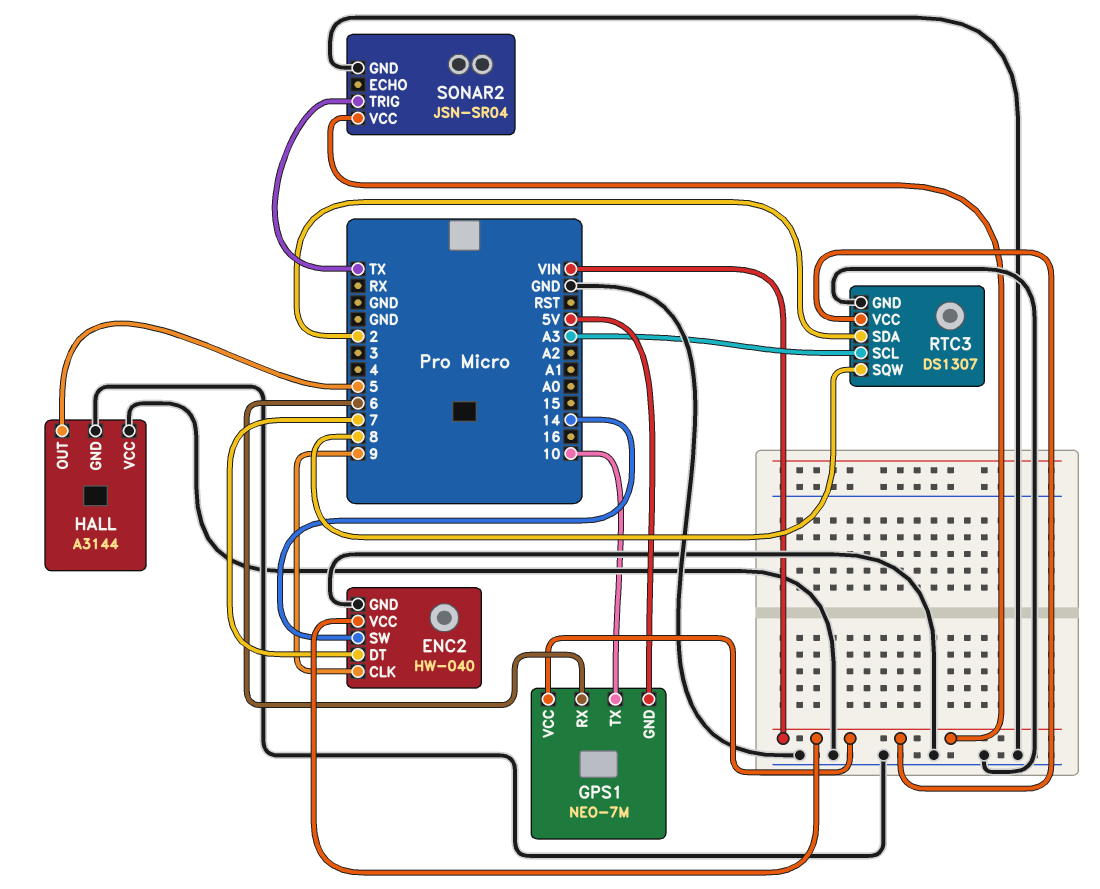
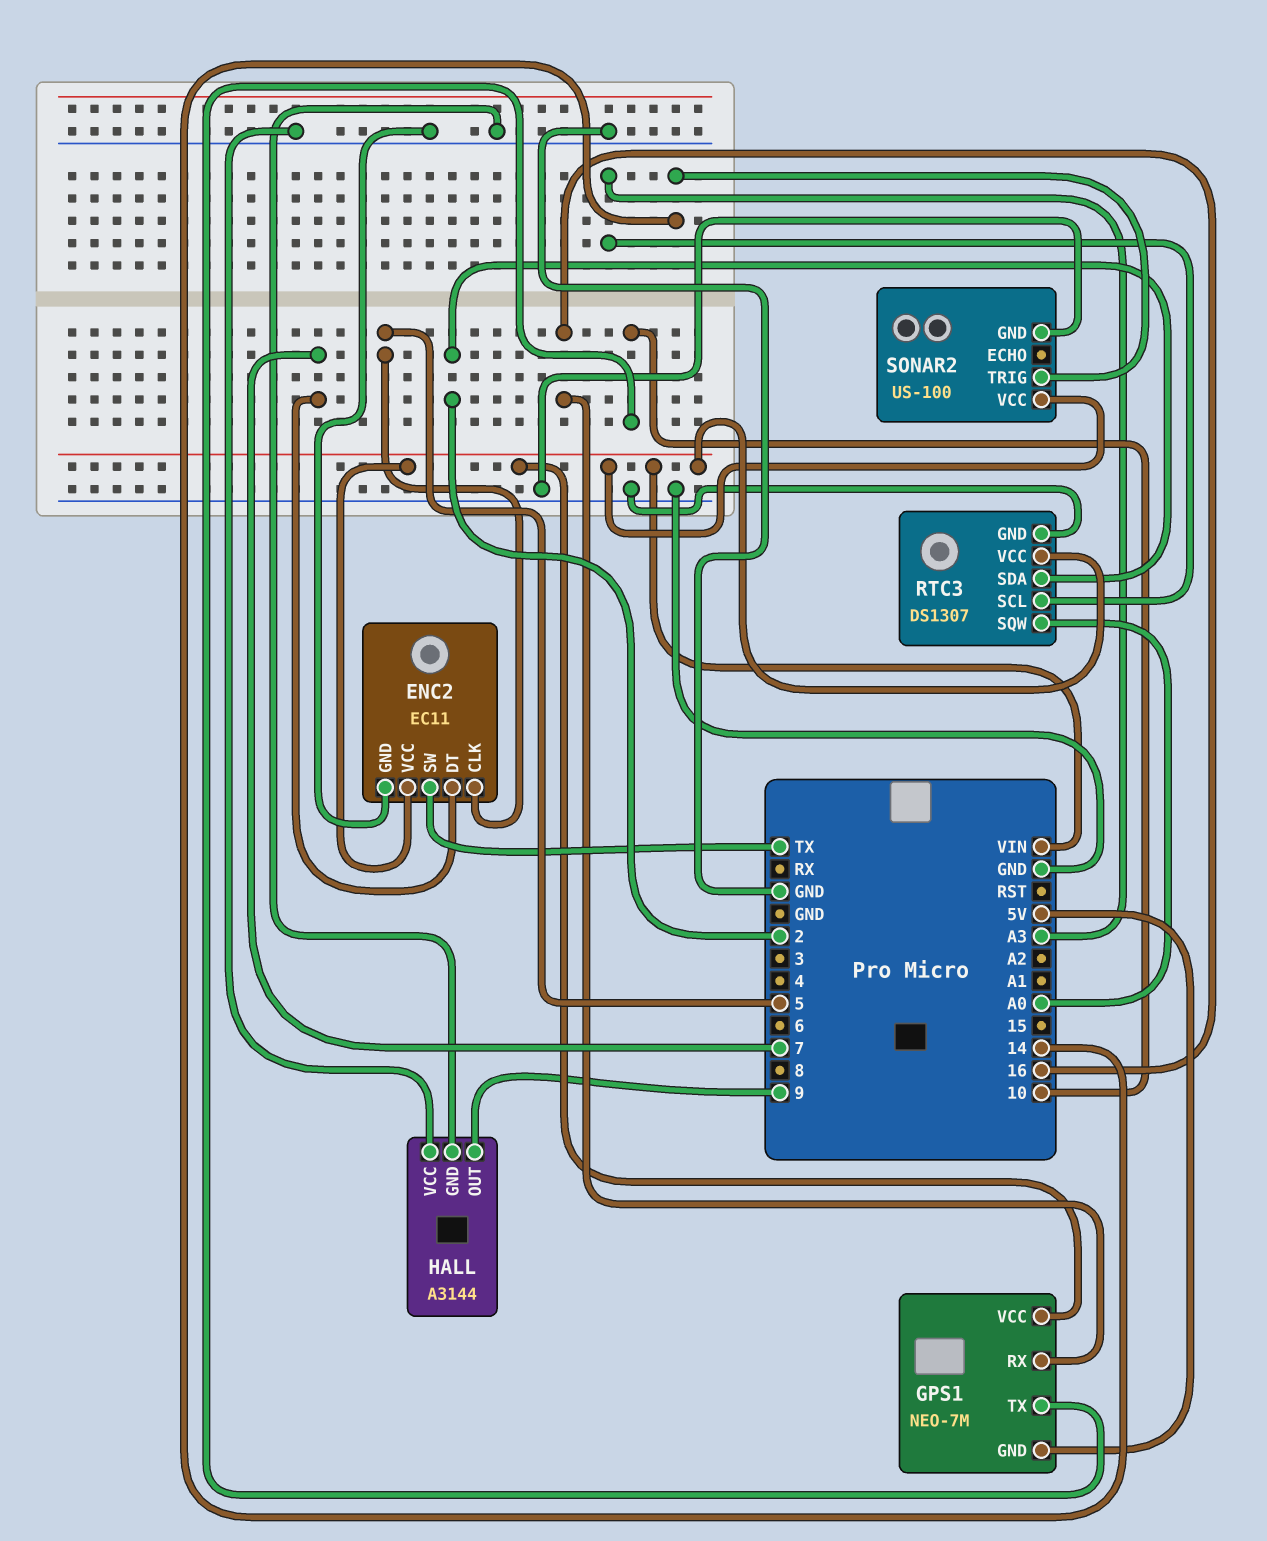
ENC2: HW-040 -> EC11
ENC2 pin CLK: 9 -> 5
ENC2 pin SW: 14 -> TX
GPS1 pin RX: 6 -> 16
HALL pin OUT: 5 -> 9
RTC3 pin SQW: 8 -> A0
SONAR2: JSN-SR04 -> US-100
SONAR2 pin TRIG: TX -> 14

